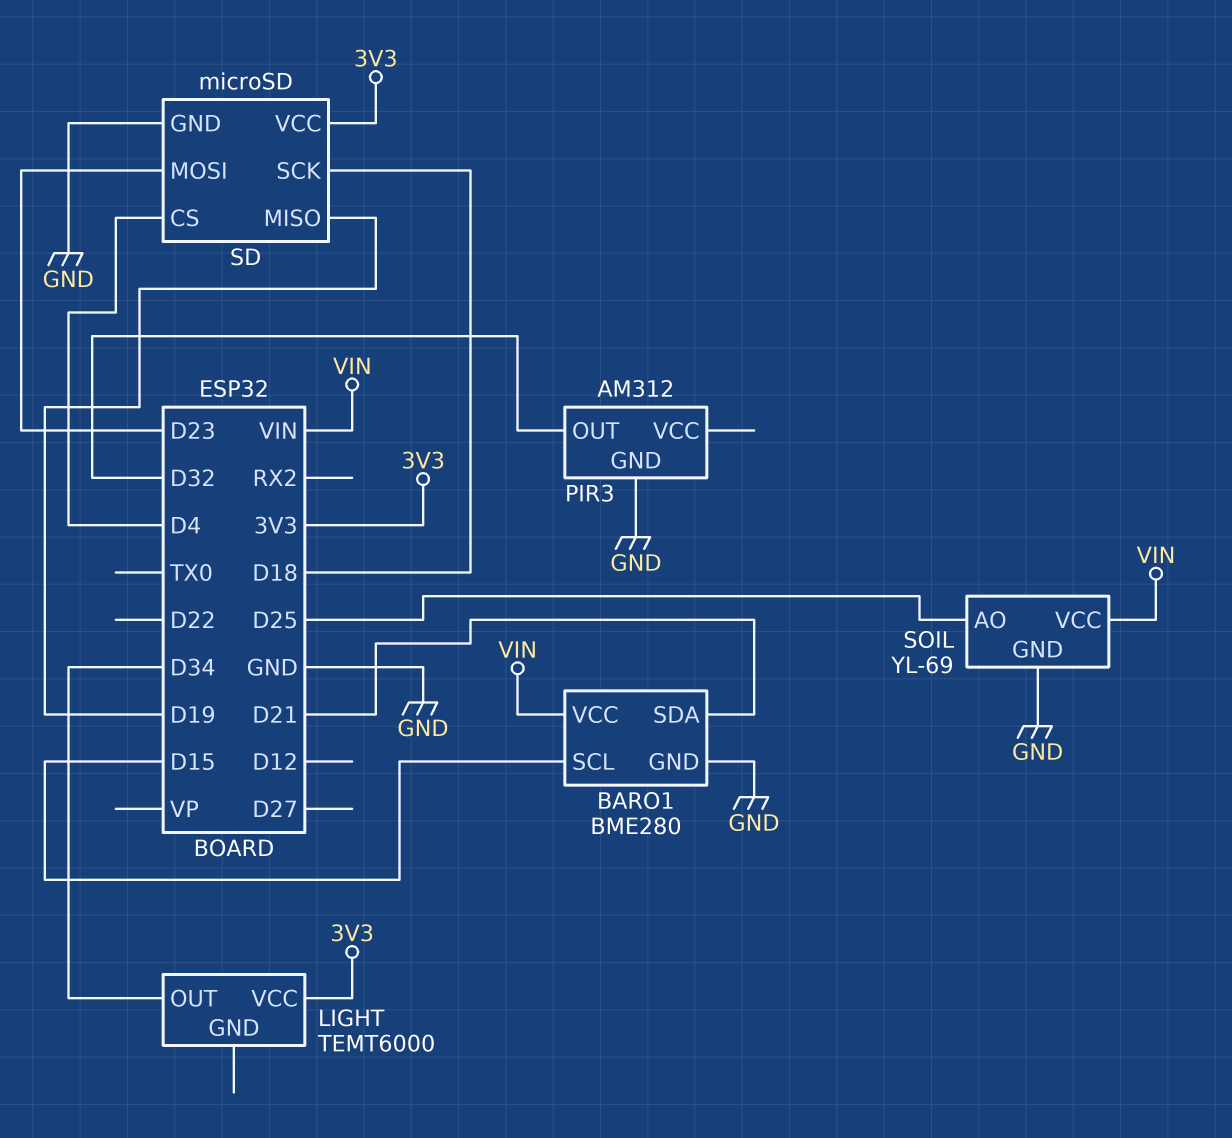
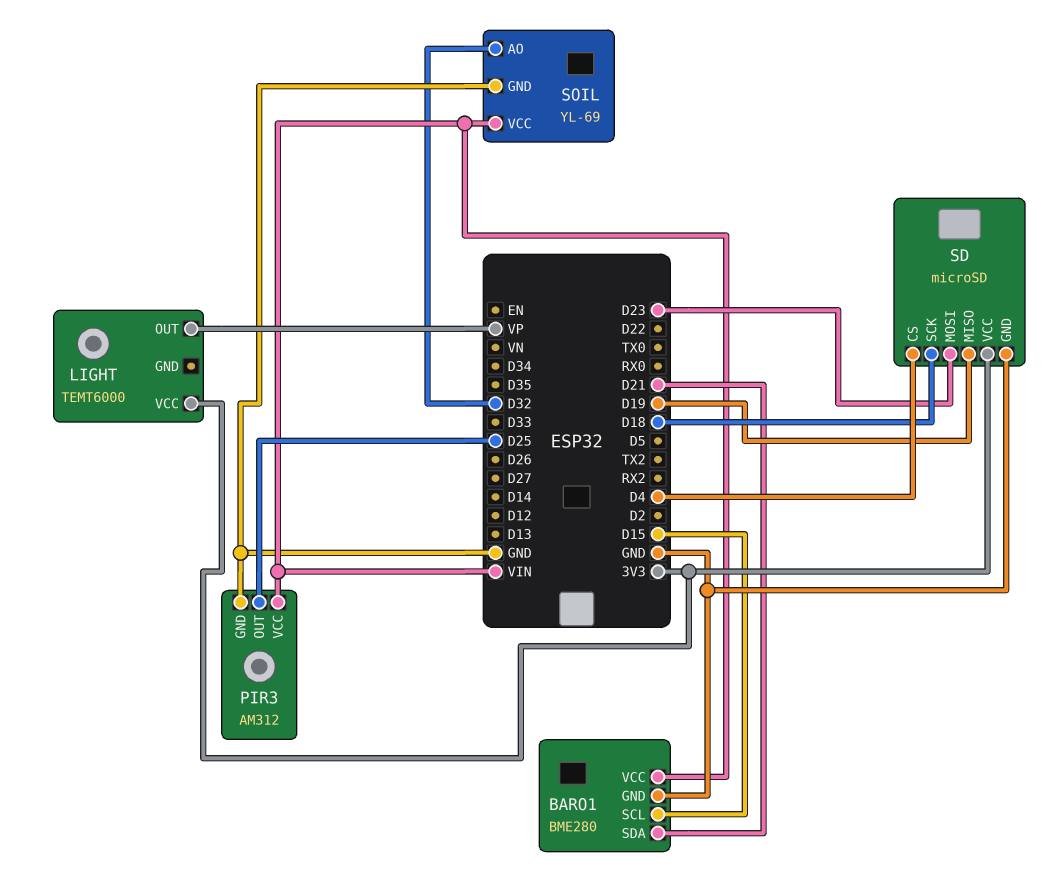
LIGHT pin OUT: D34 -> VP
PIR3 pin OUT: D32 -> D25
PIR3 pin VCC: none -> VIN
SOIL pin AO: D25 -> D32

